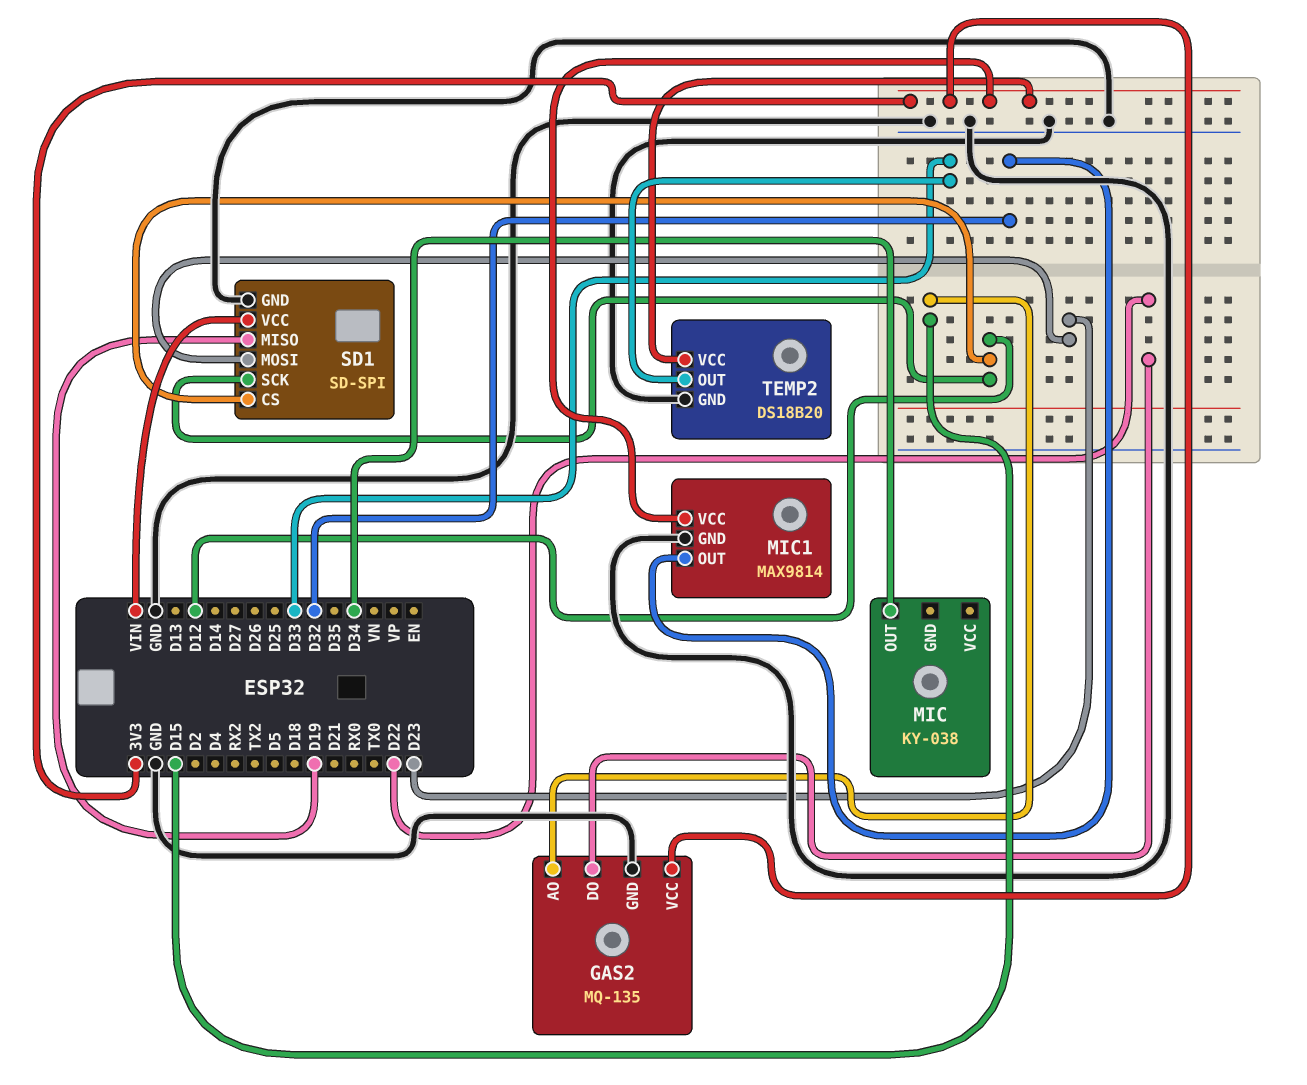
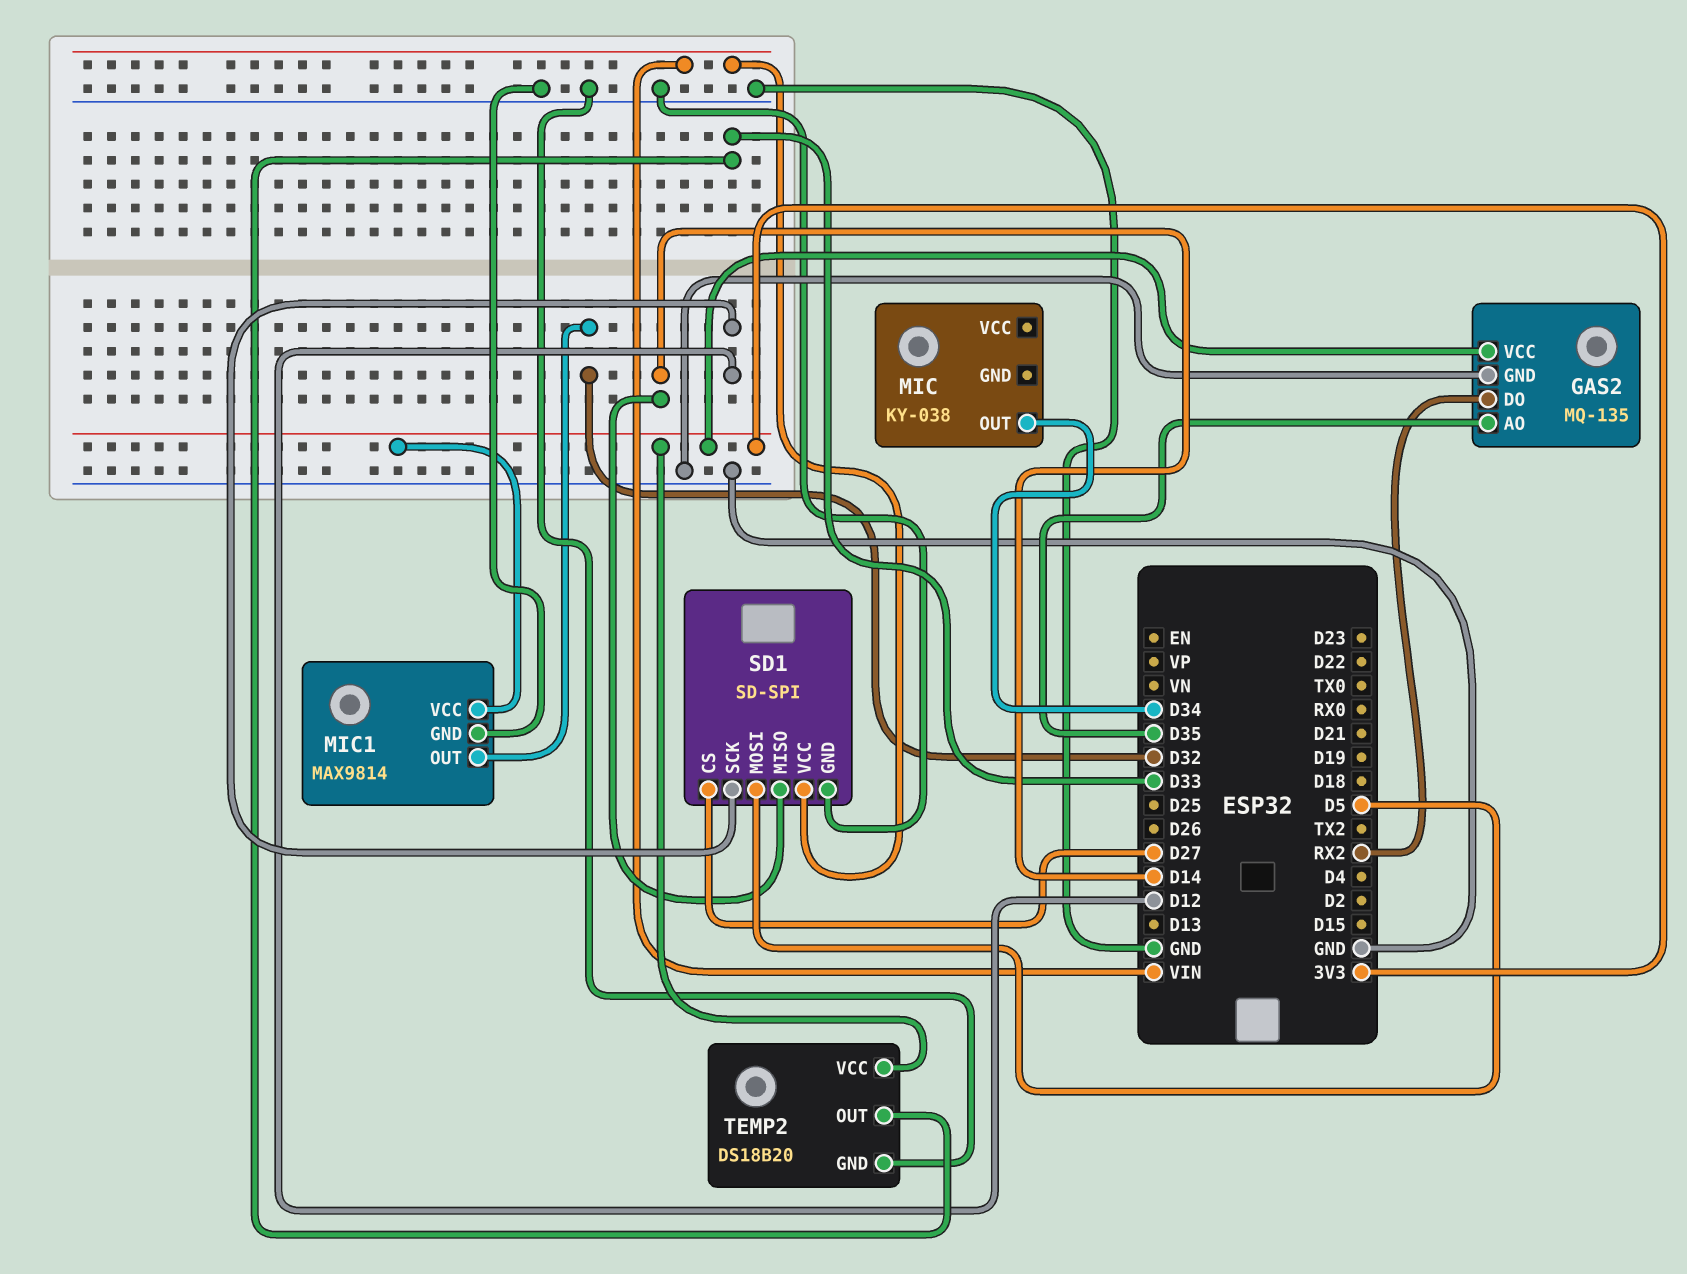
GAS2 pin AO: D15 -> D35
GAS2 pin DO: D22 -> RX2
SD1 pin CS: D12 -> D27
SD1 pin MISO: D19 -> D14
SD1 pin MOSI: D23 -> D5

